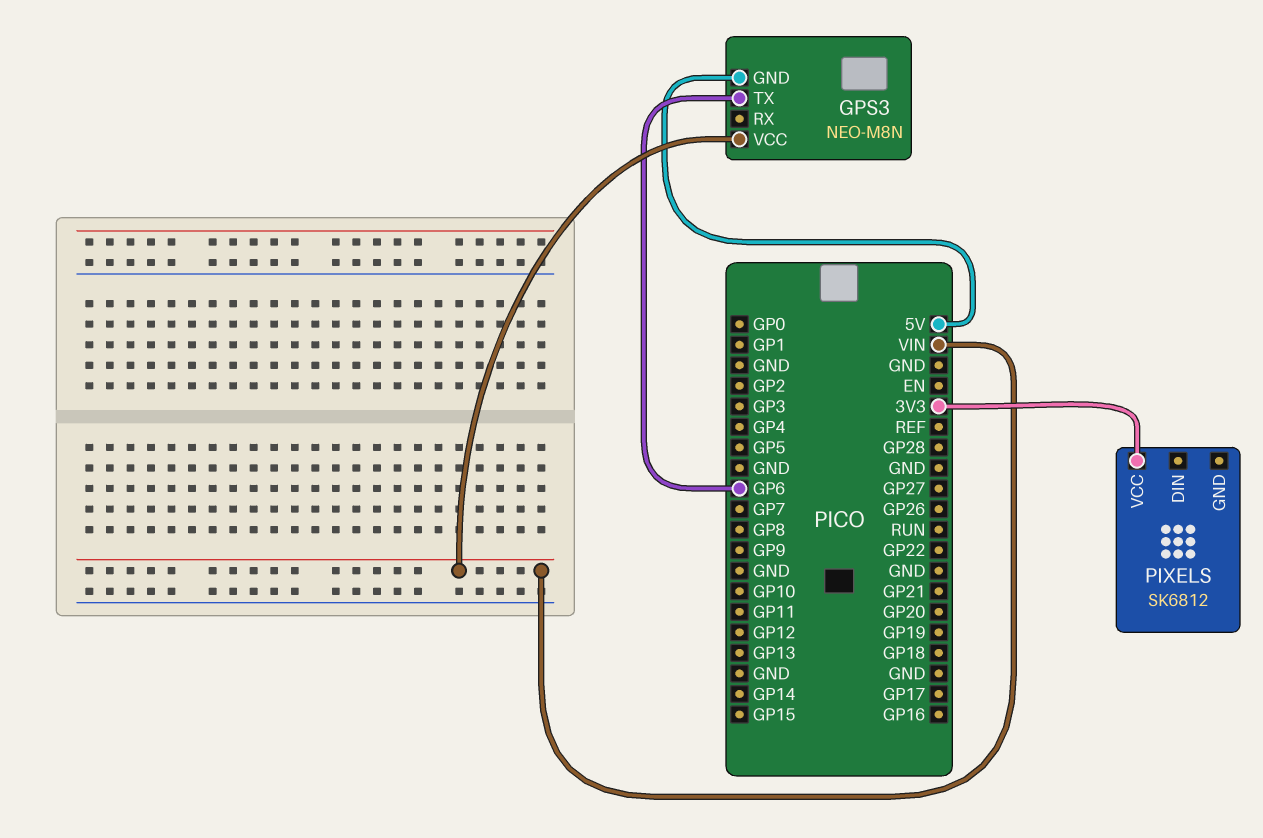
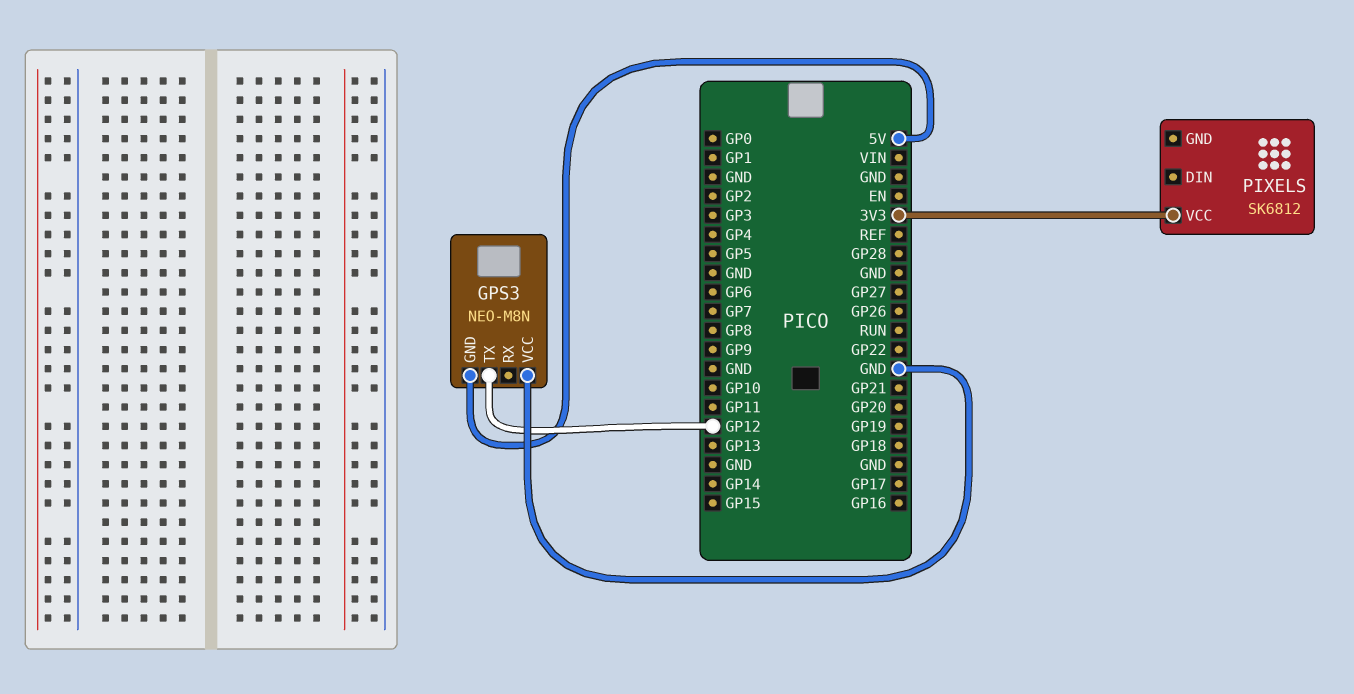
GPS3 pin TX: GP6 -> GP12
GPS3 pin VCC: VIN -> GND

